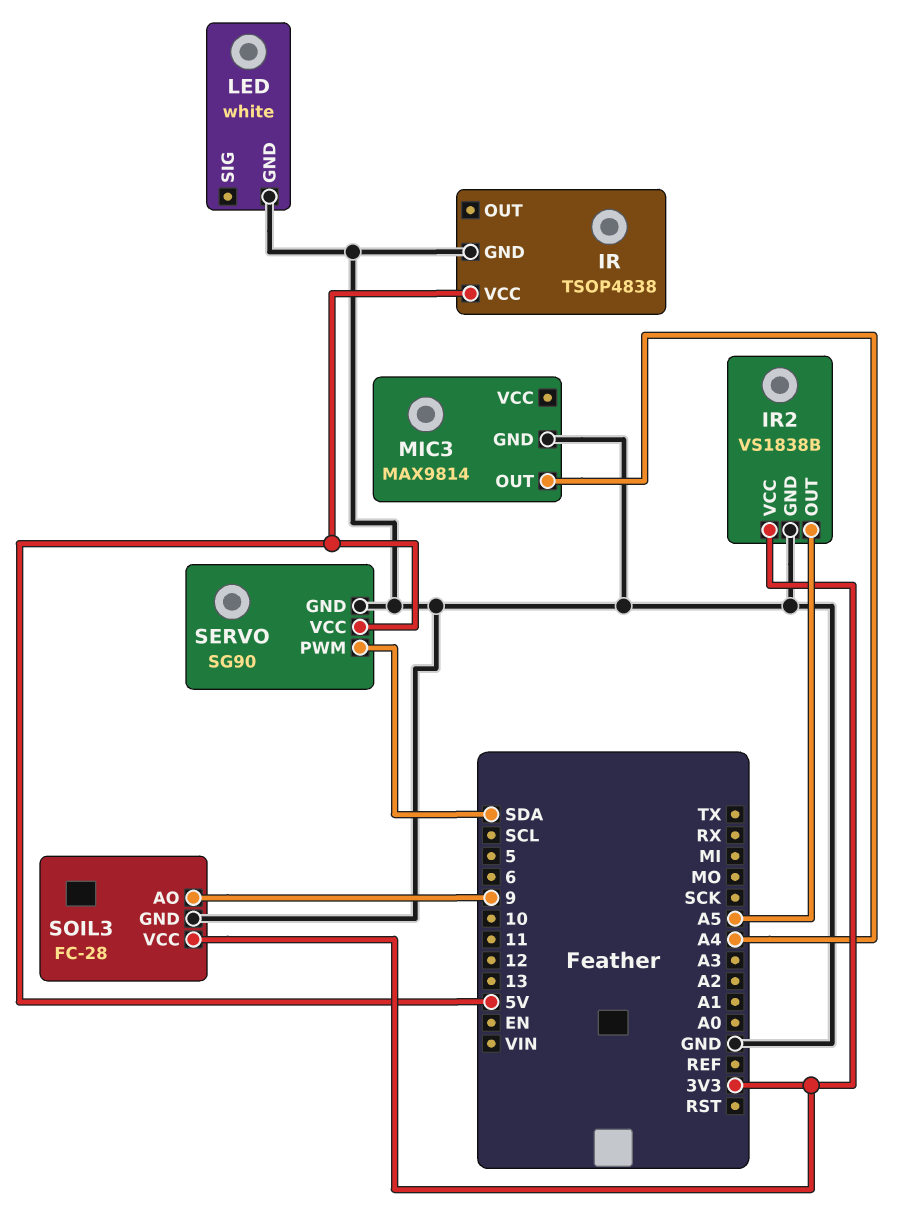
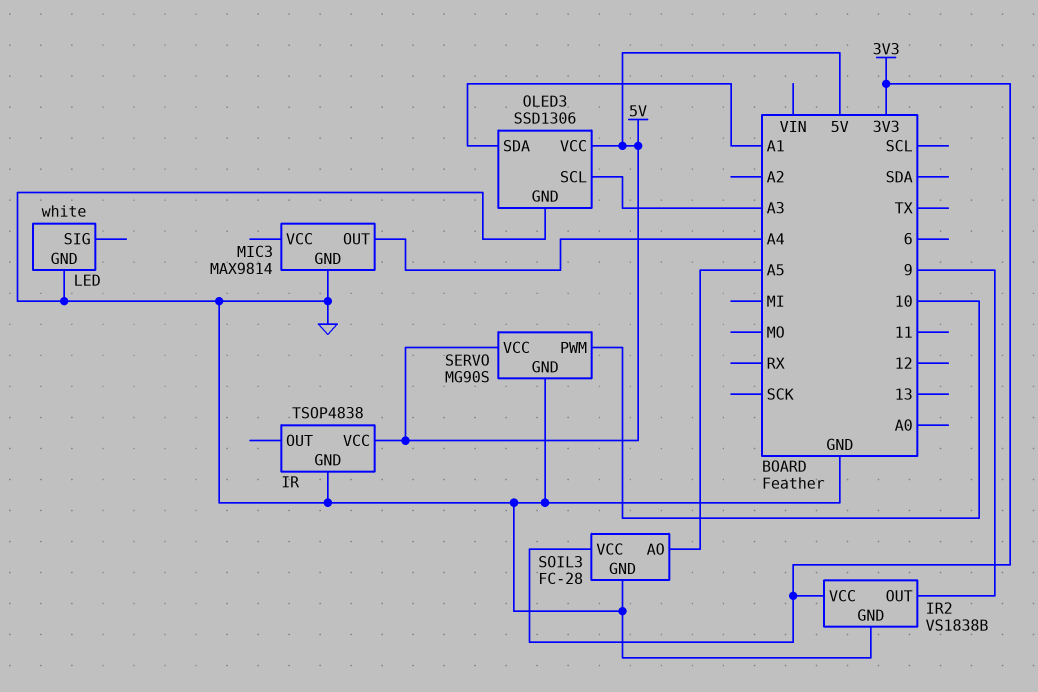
IR2 pin OUT: A5 -> 9
OLED3: none -> SSD1306
OLED3 pin GND: none -> GND
OLED3 pin SCL: none -> A3
OLED3 pin SDA: none -> A1
OLED3 pin VCC: none -> 5V
SERVO: SG90 -> MG90S
SERVO pin PWM: SDA -> 10
SOIL3 pin AO: 9 -> A5

